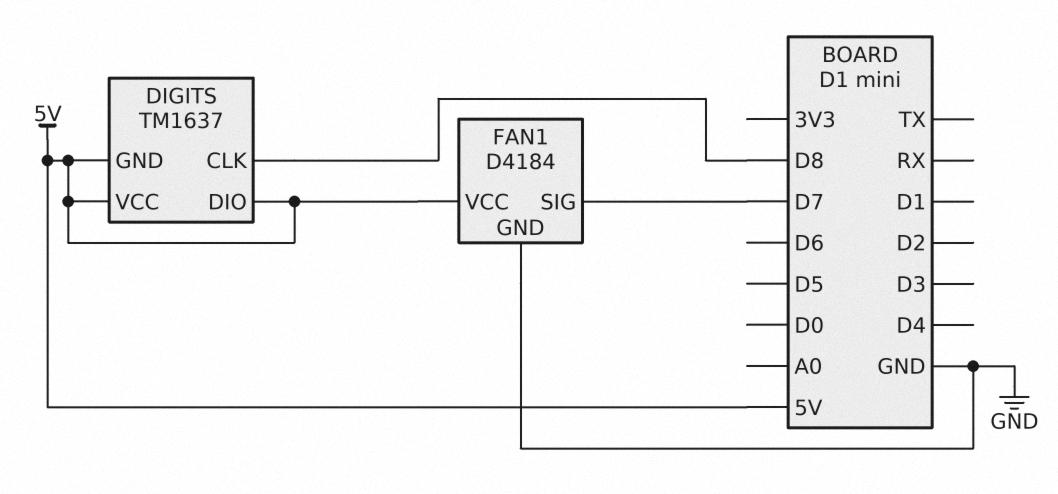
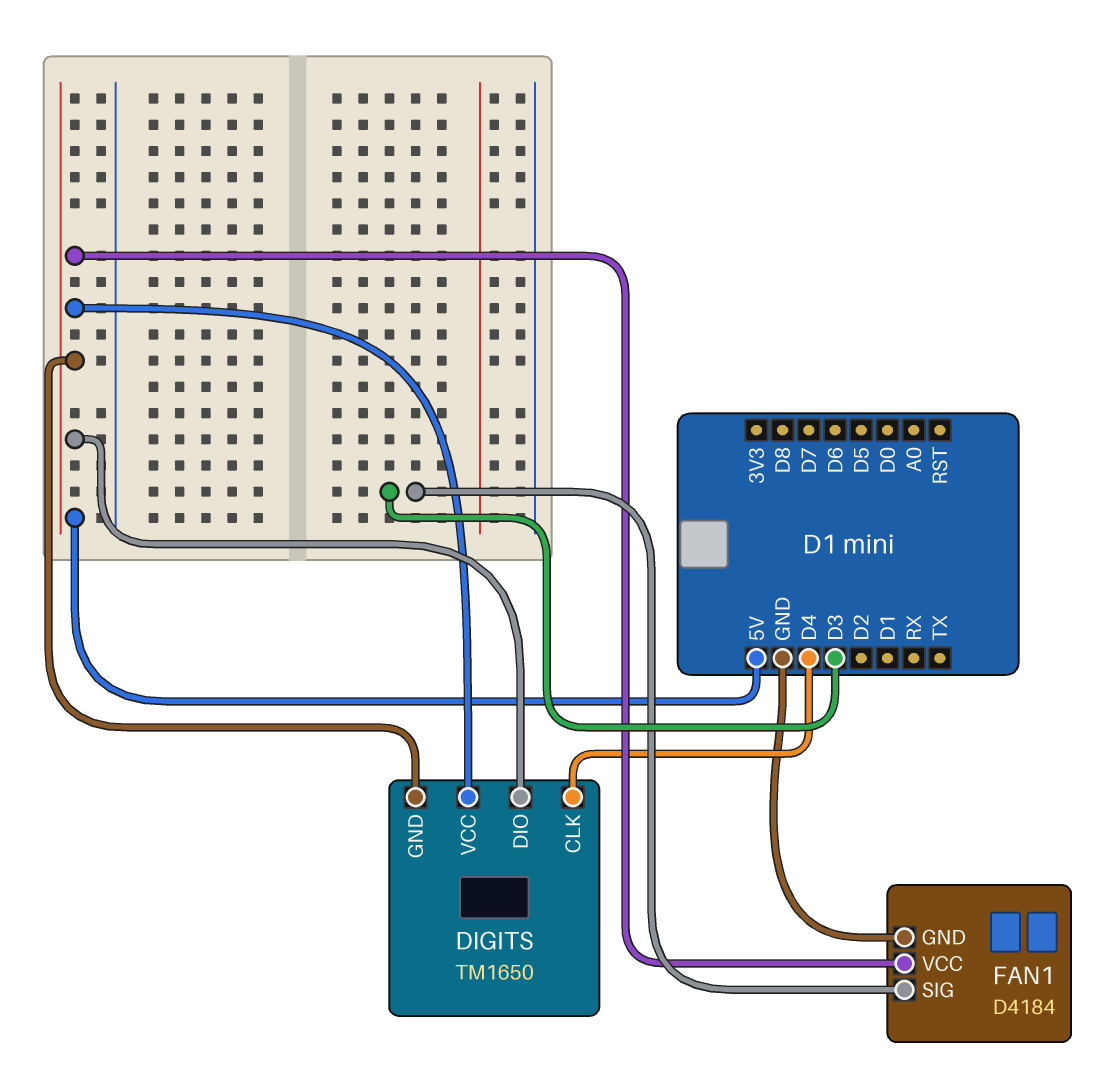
DIGITS: TM1637 -> TM1650
DIGITS pin CLK: D8 -> D4
FAN1 pin SIG: D7 -> D3

